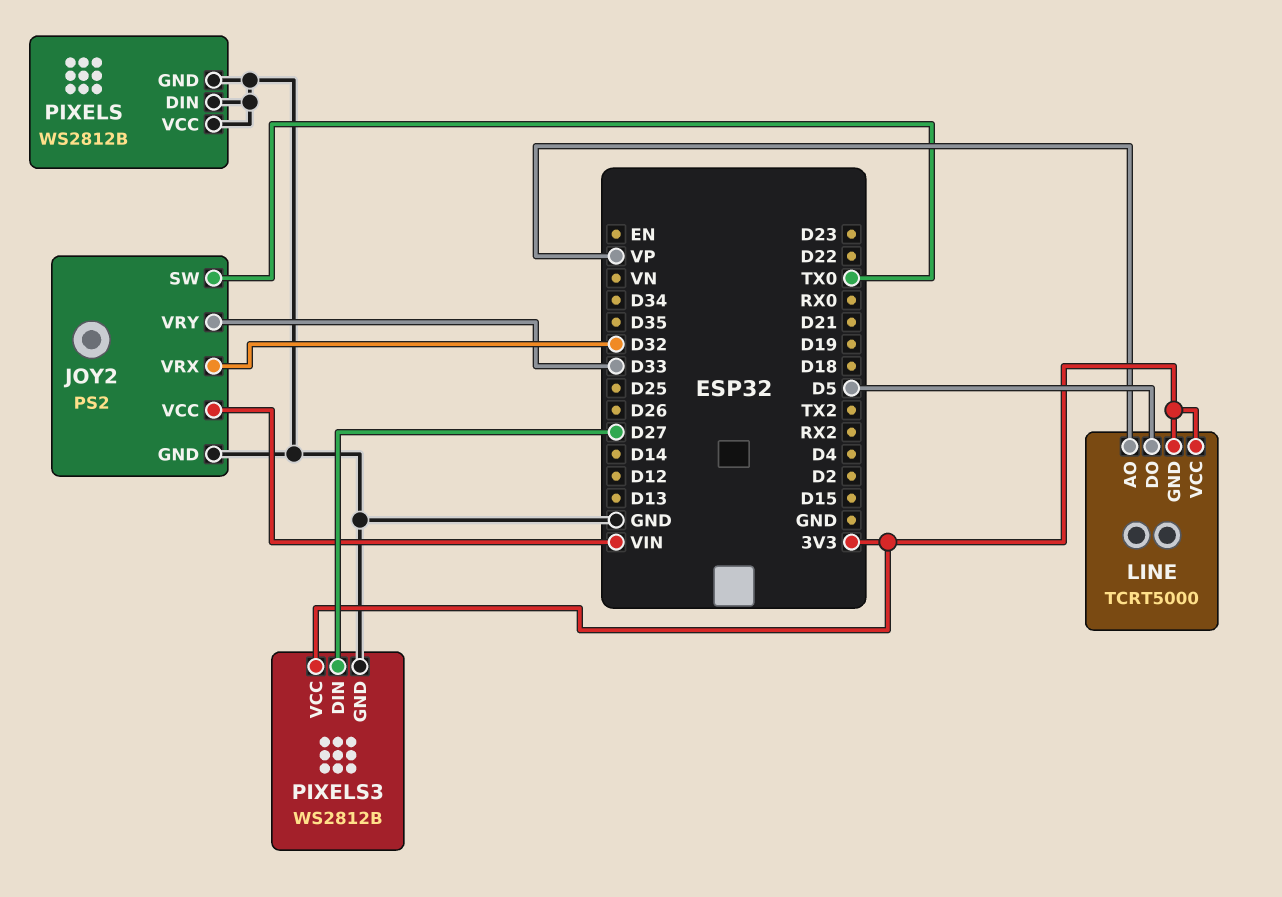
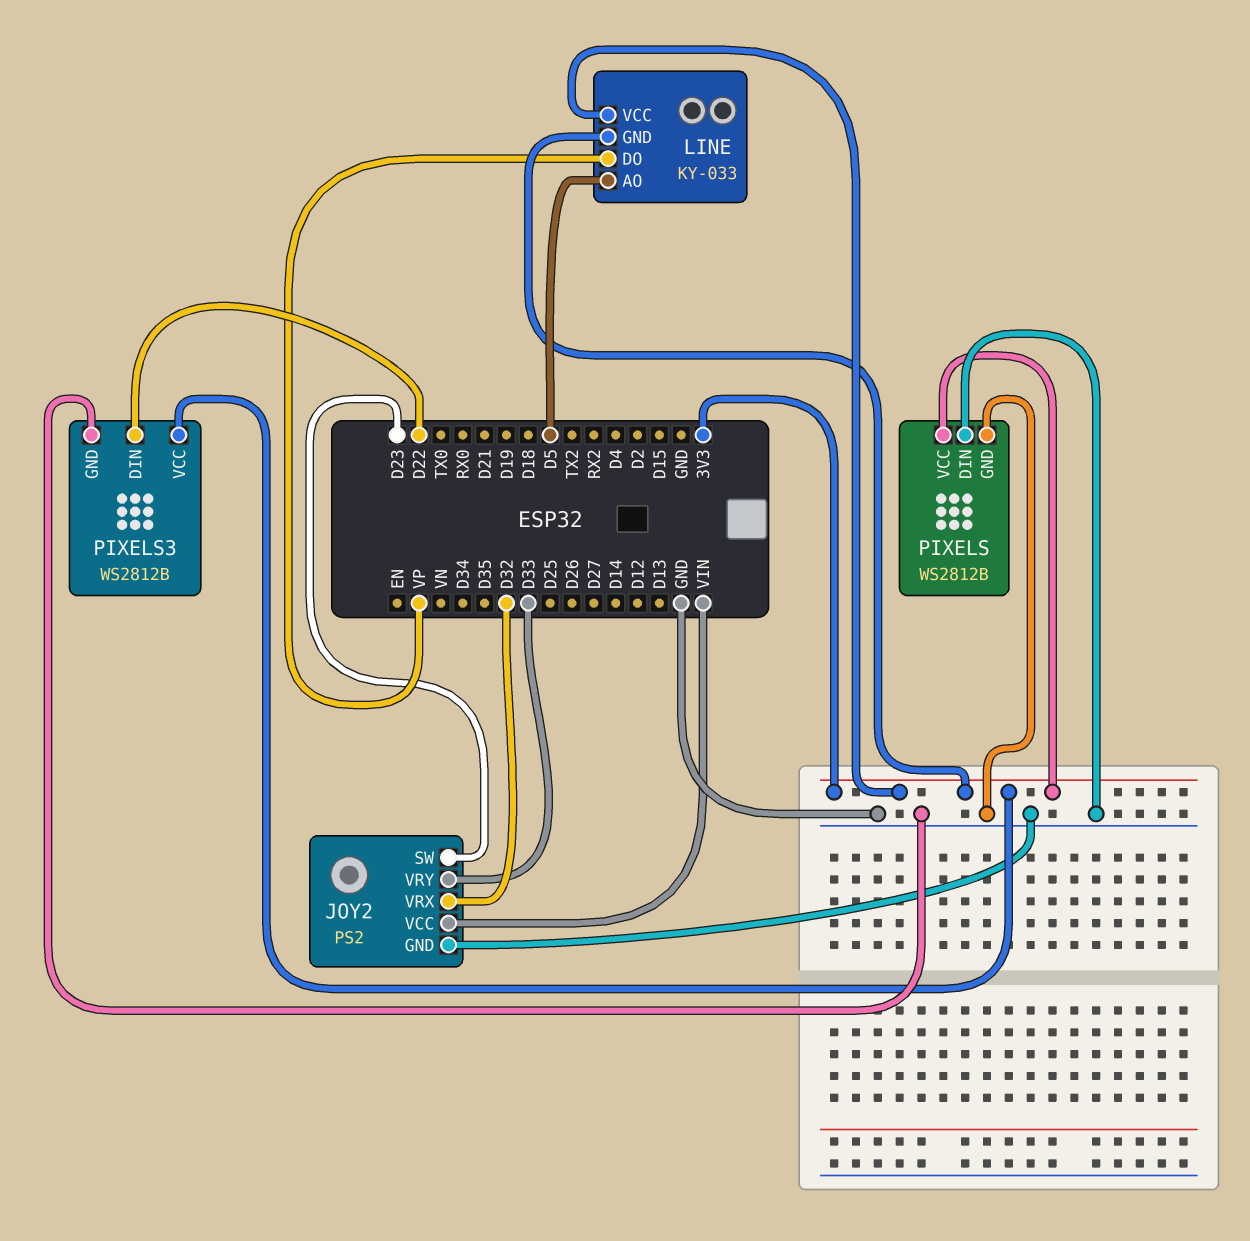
JOY2 pin SW: TX0 -> D23
LINE: TCRT5000 -> KY-033
LINE pin AO: VP -> D5
LINE pin DO: D5 -> VP
PIXELS pin VCC: GND -> 3V3
PIXELS3 pin DIN: D27 -> D22

